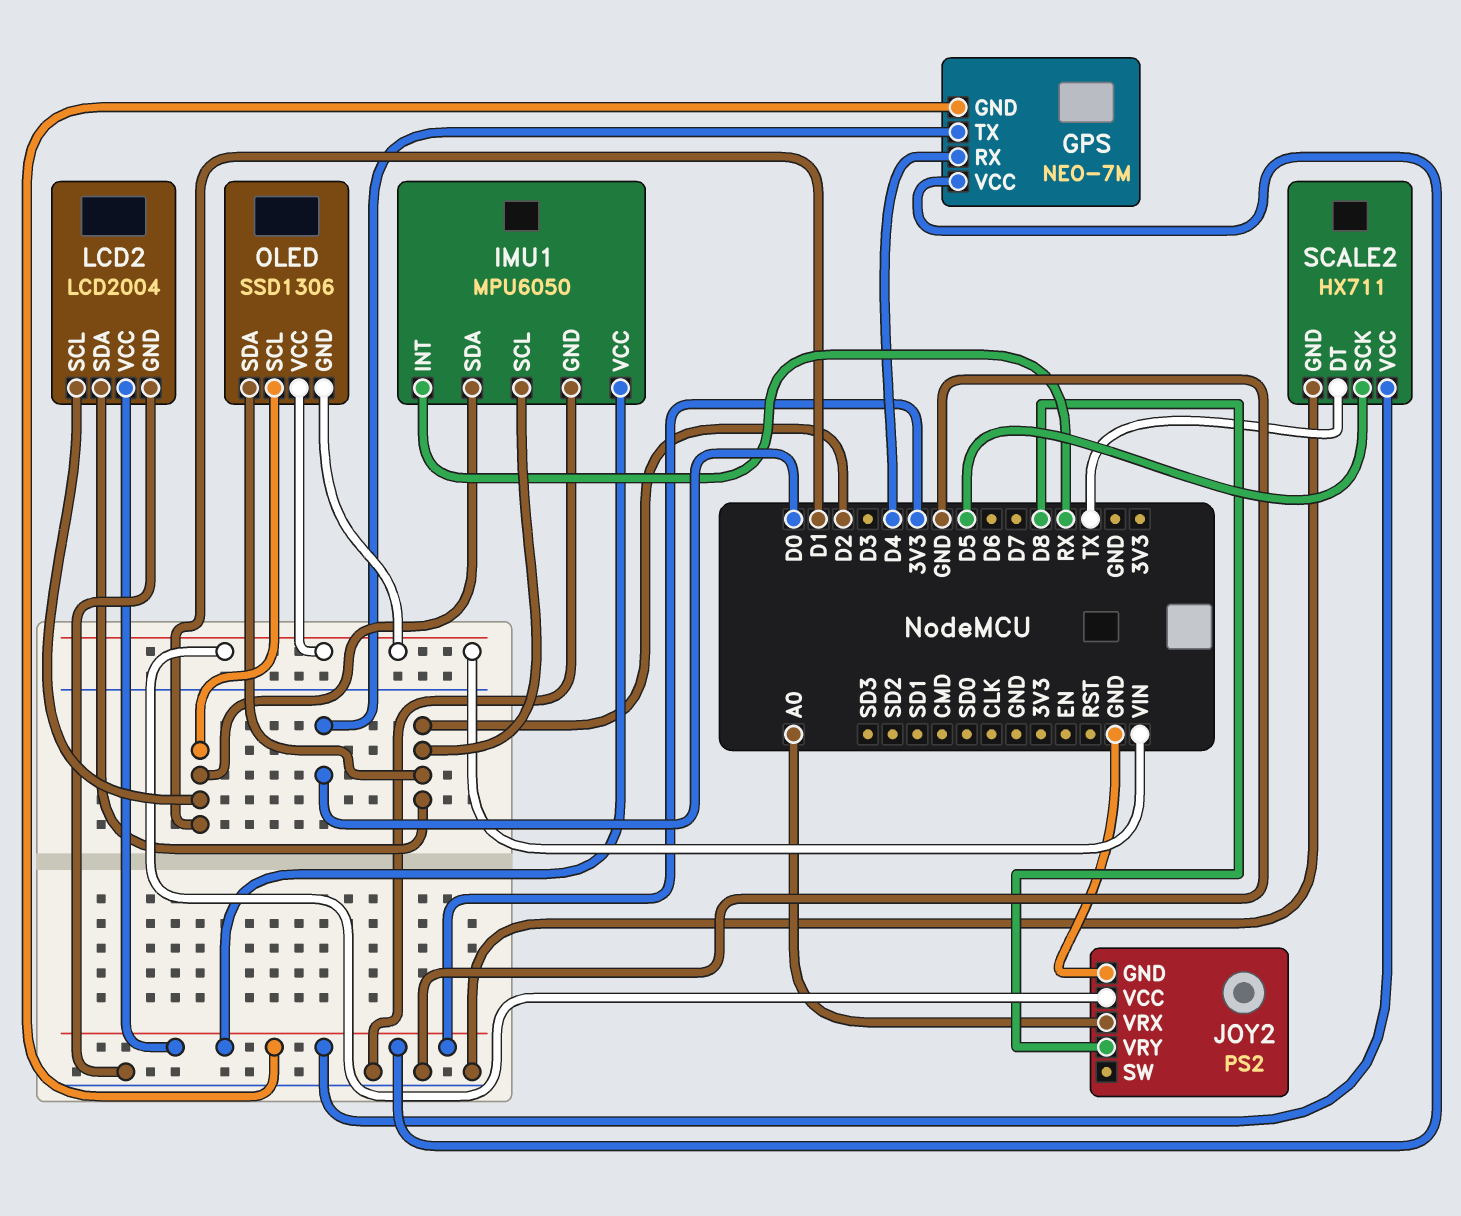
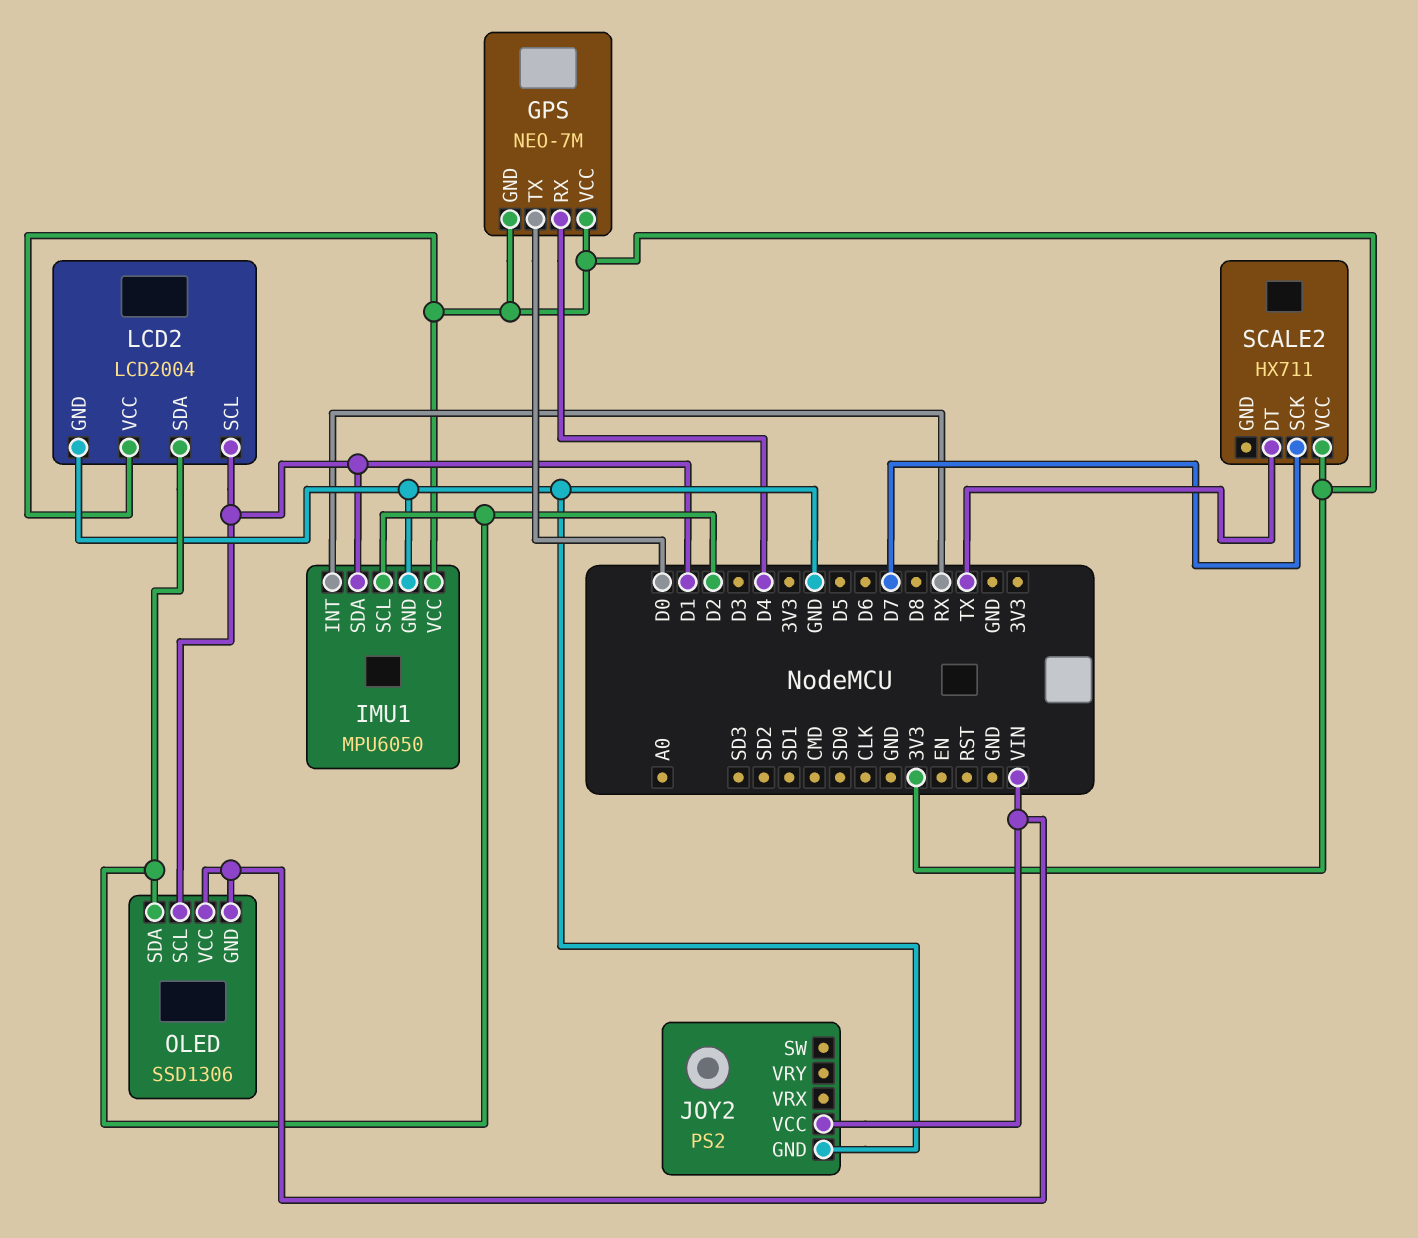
JOY2 pin VRX: A0 -> none
JOY2 pin VRY: D8 -> none
SCALE2 pin GND: GND -> none
SCALE2 pin SCK: D5 -> D7

